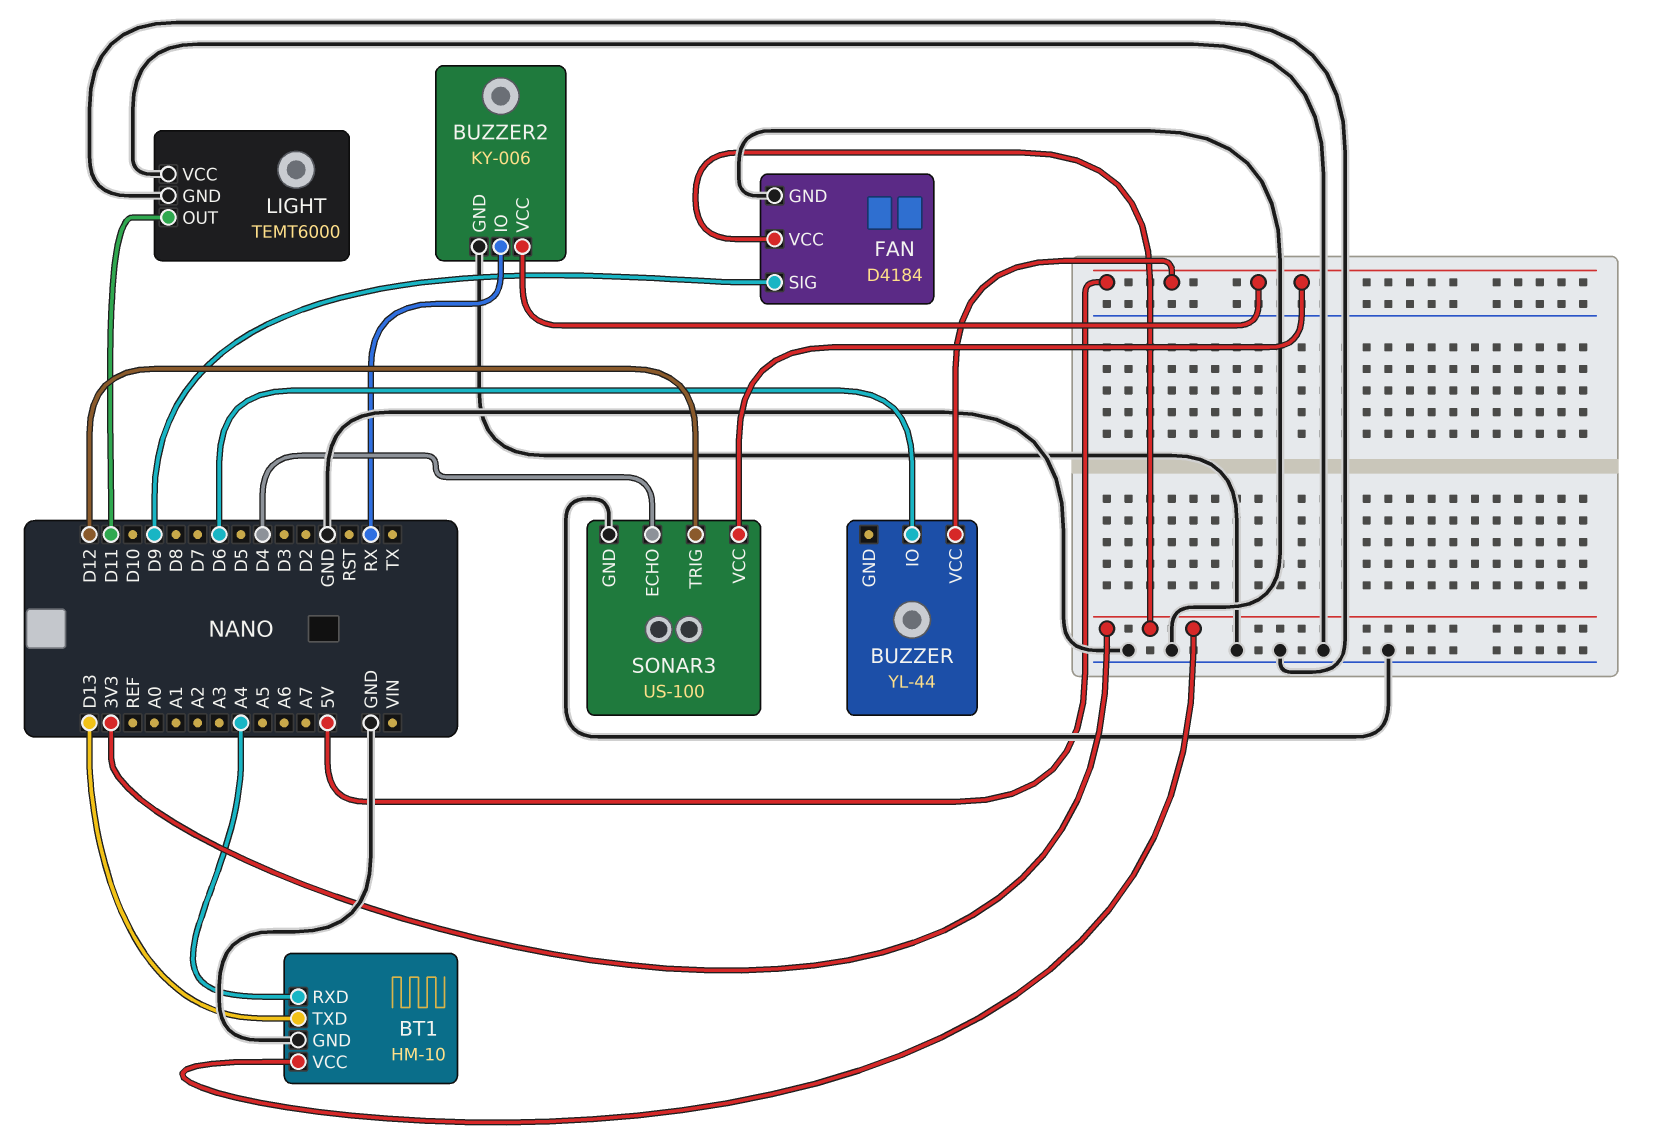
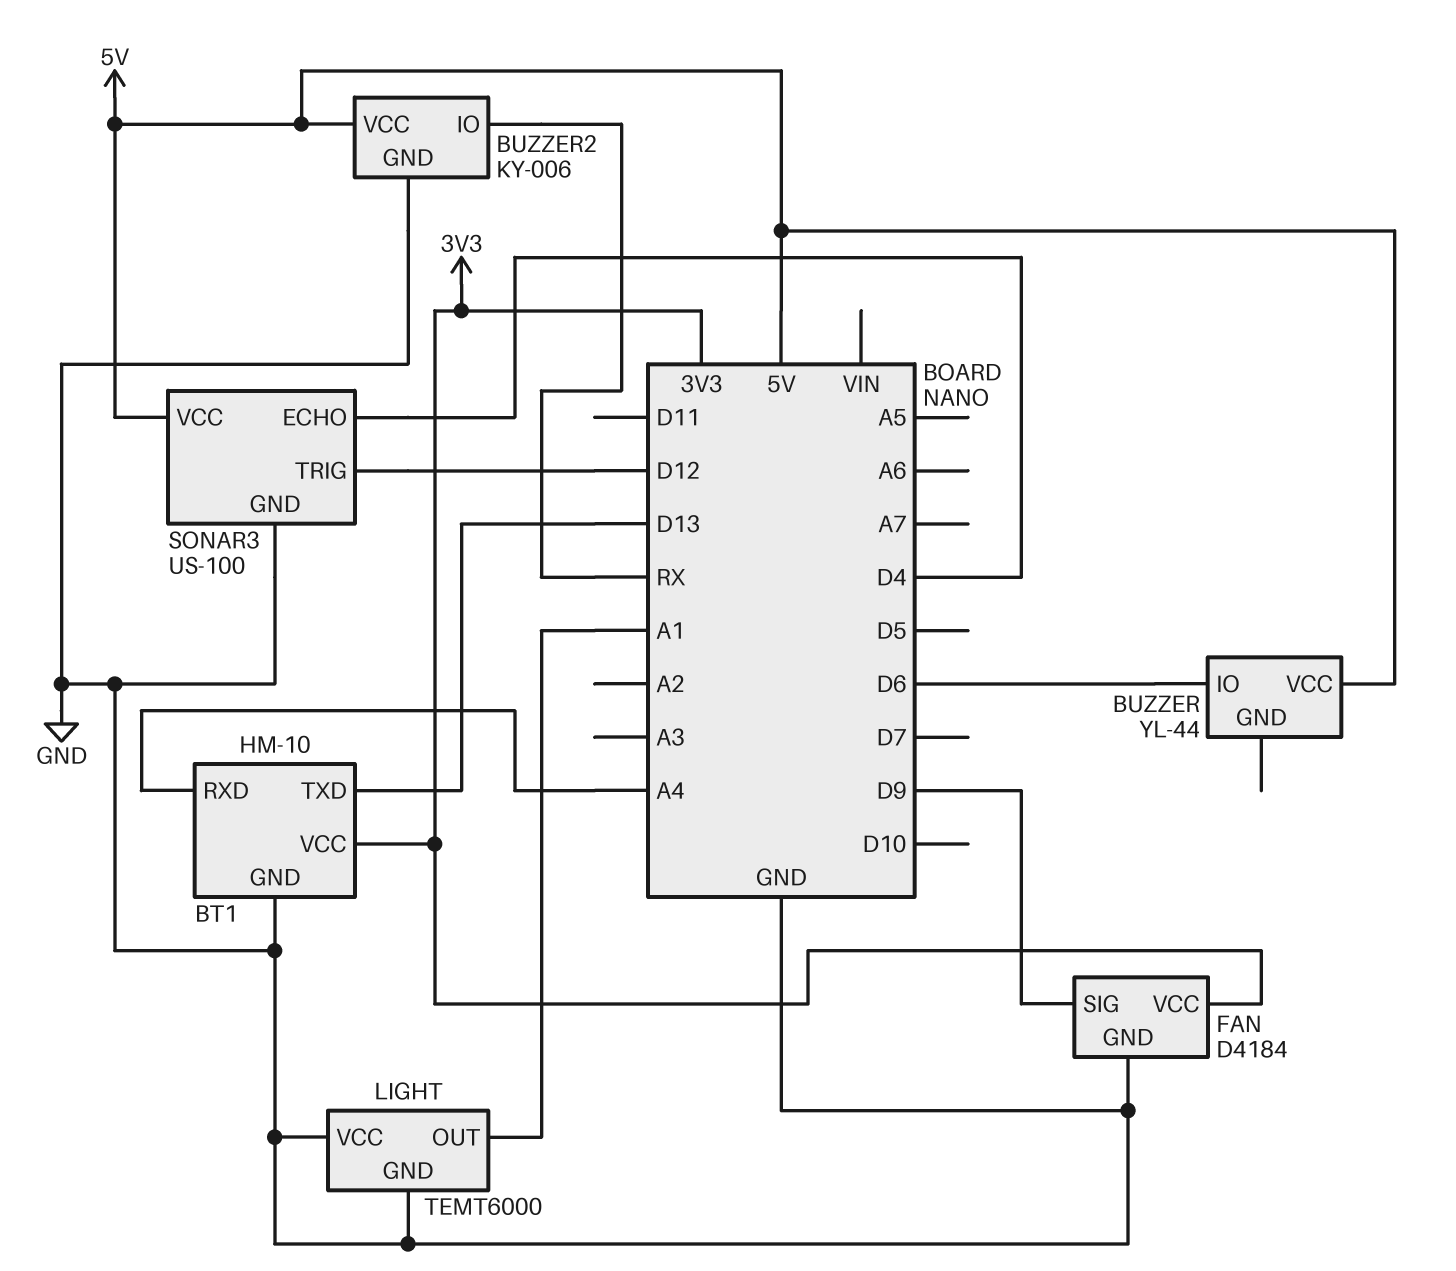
LIGHT pin OUT: D11 -> A1

